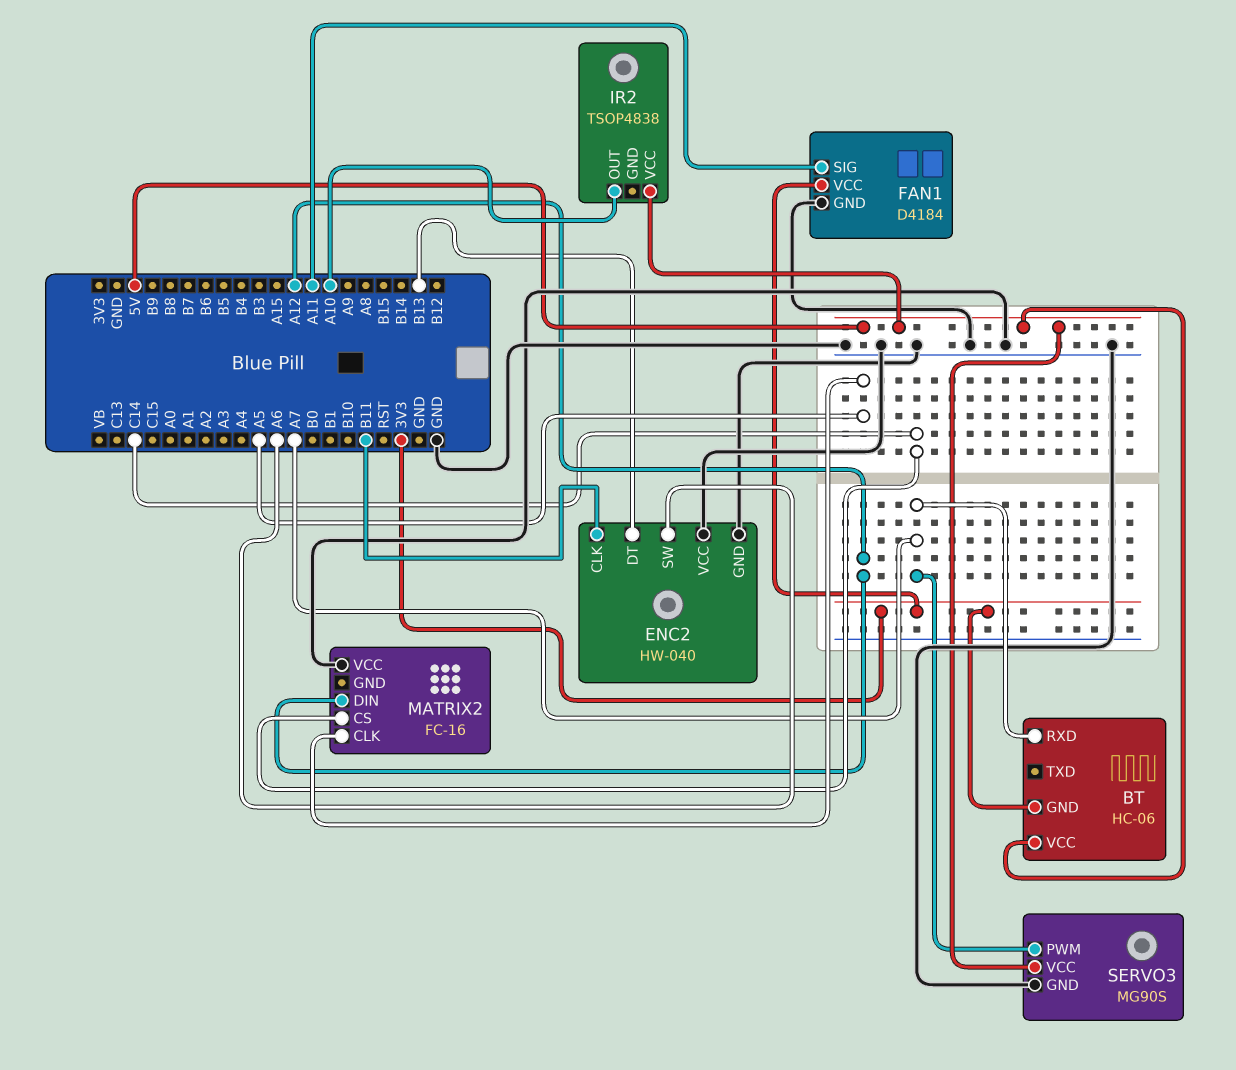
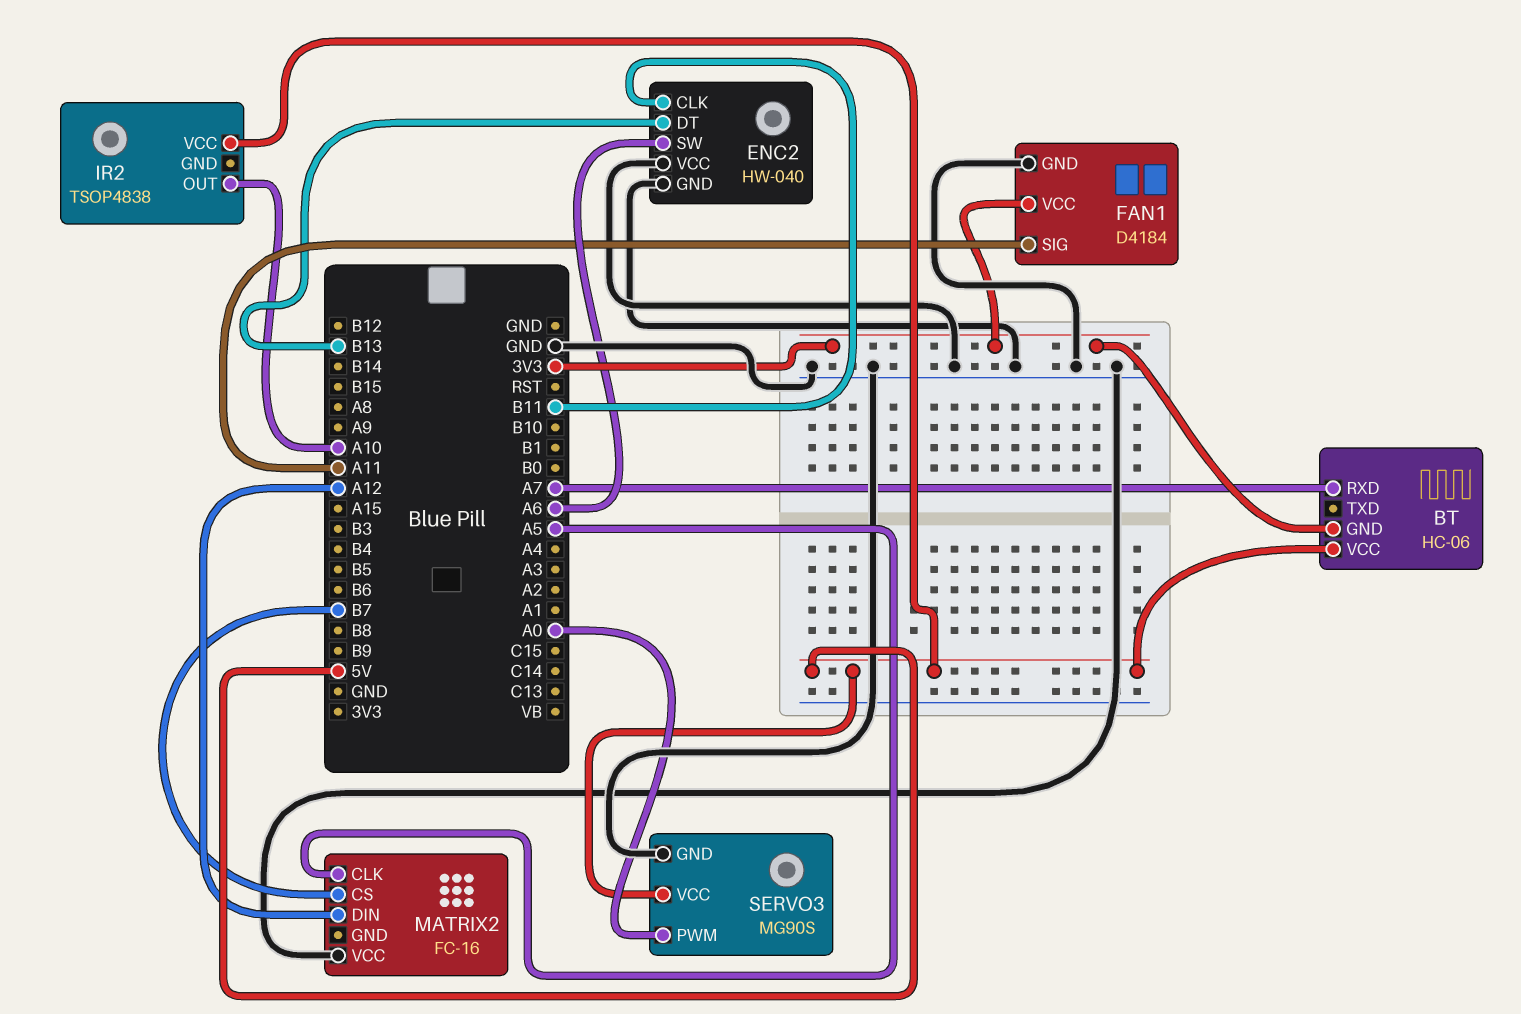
MATRIX2 pin CS: C14 -> B7
SERVO3 pin PWM: A7 -> A0

